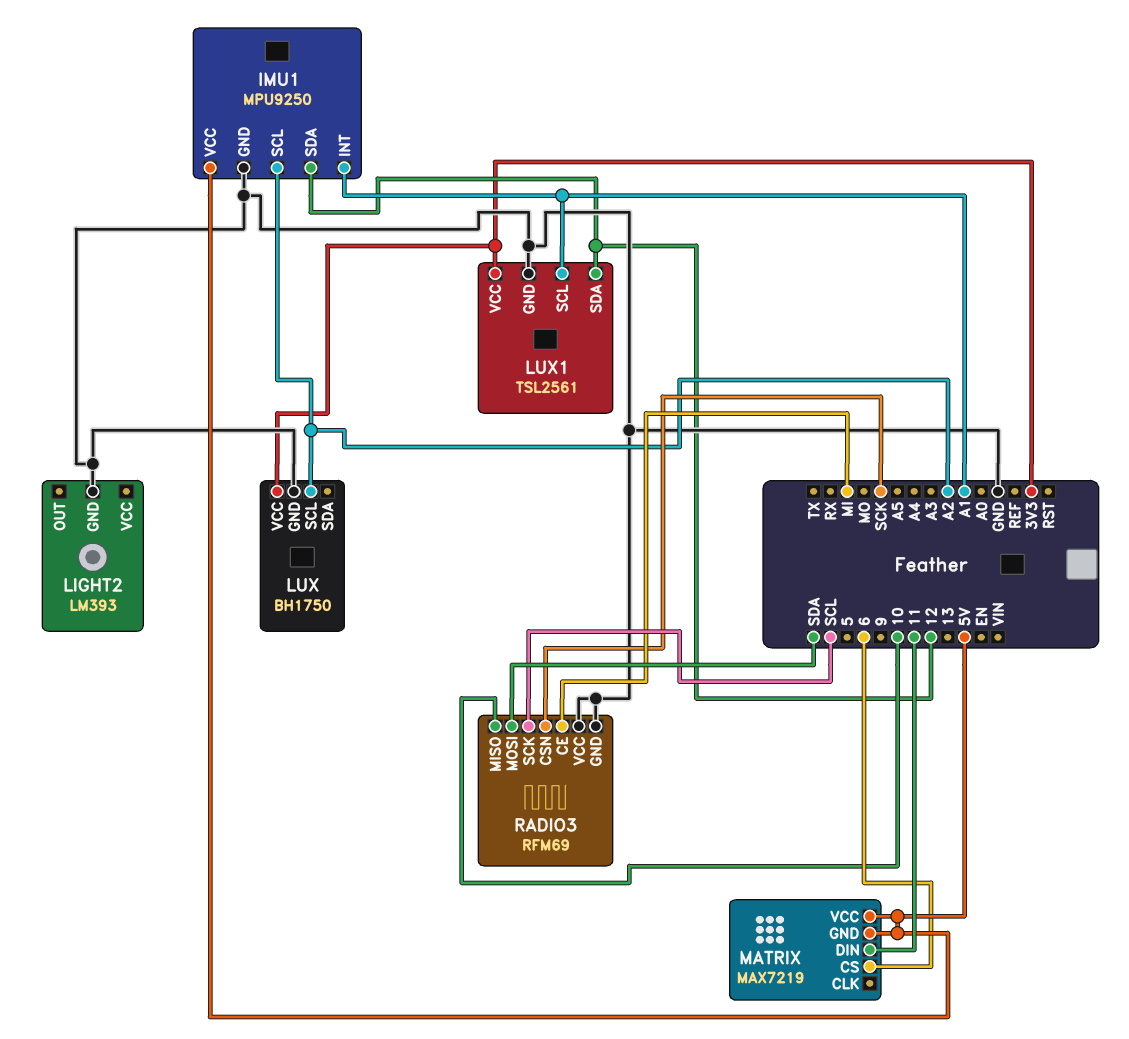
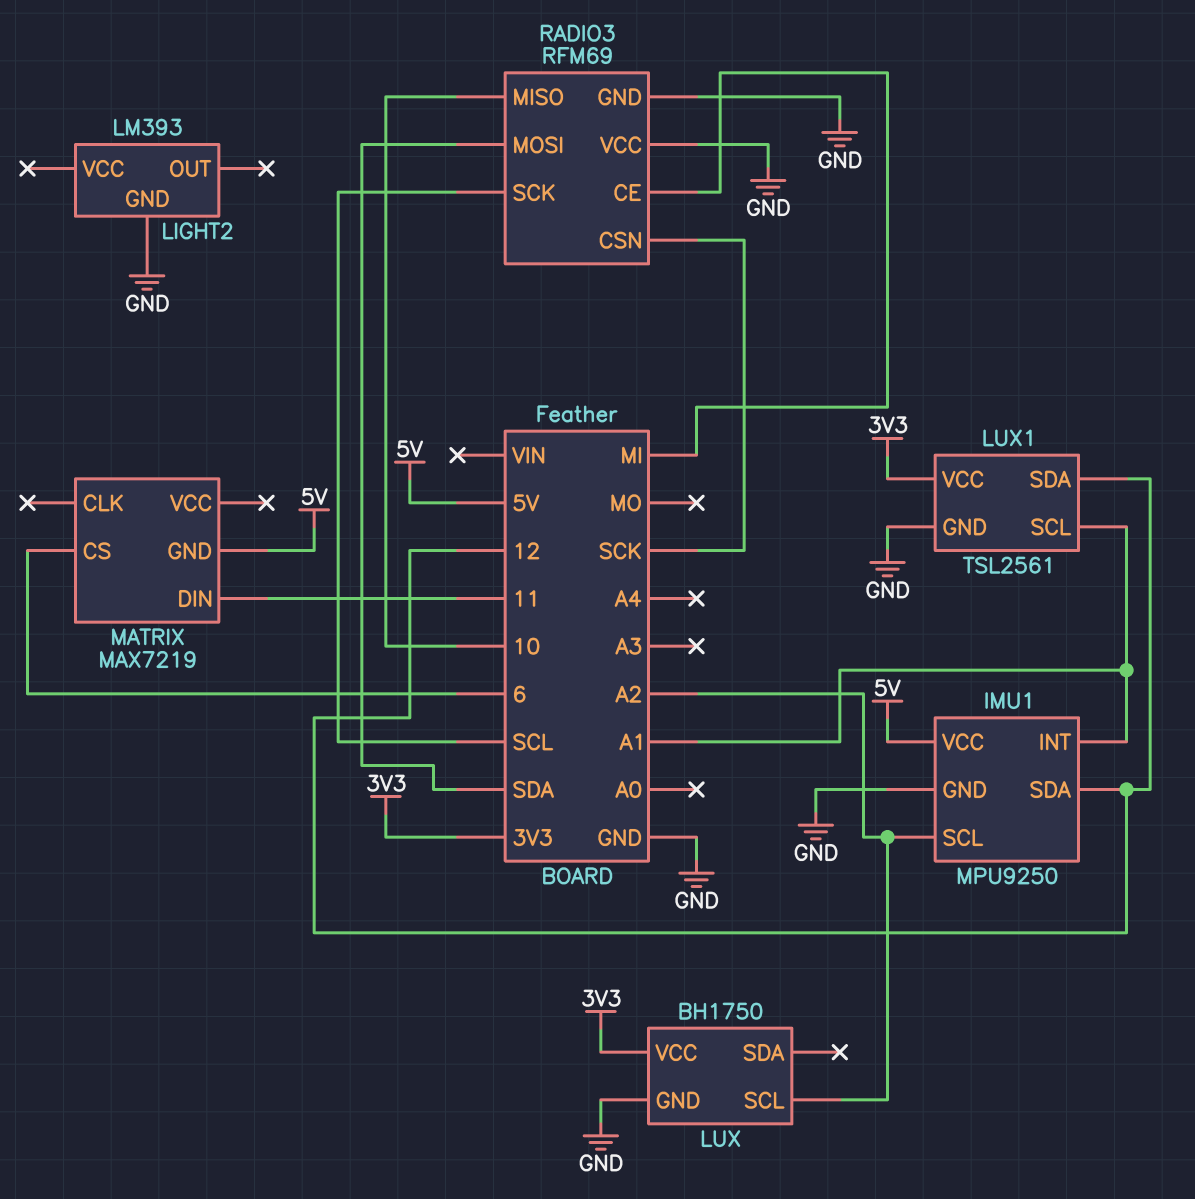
MATRIX pin VCC: 5V -> none

